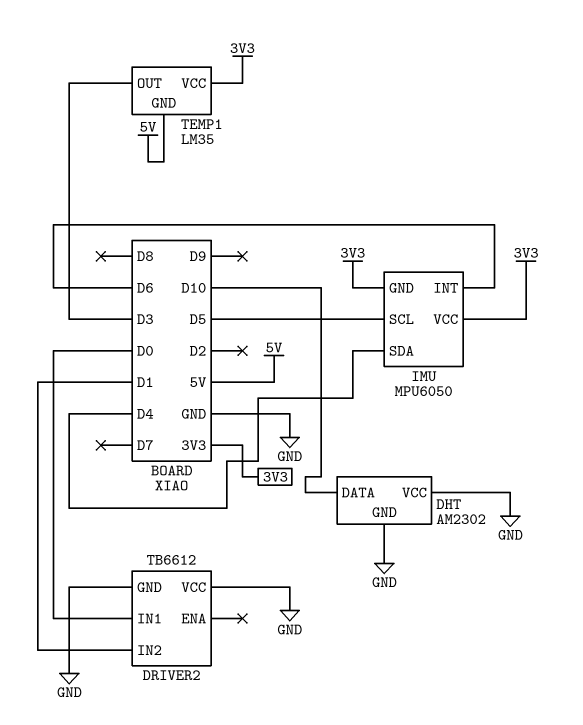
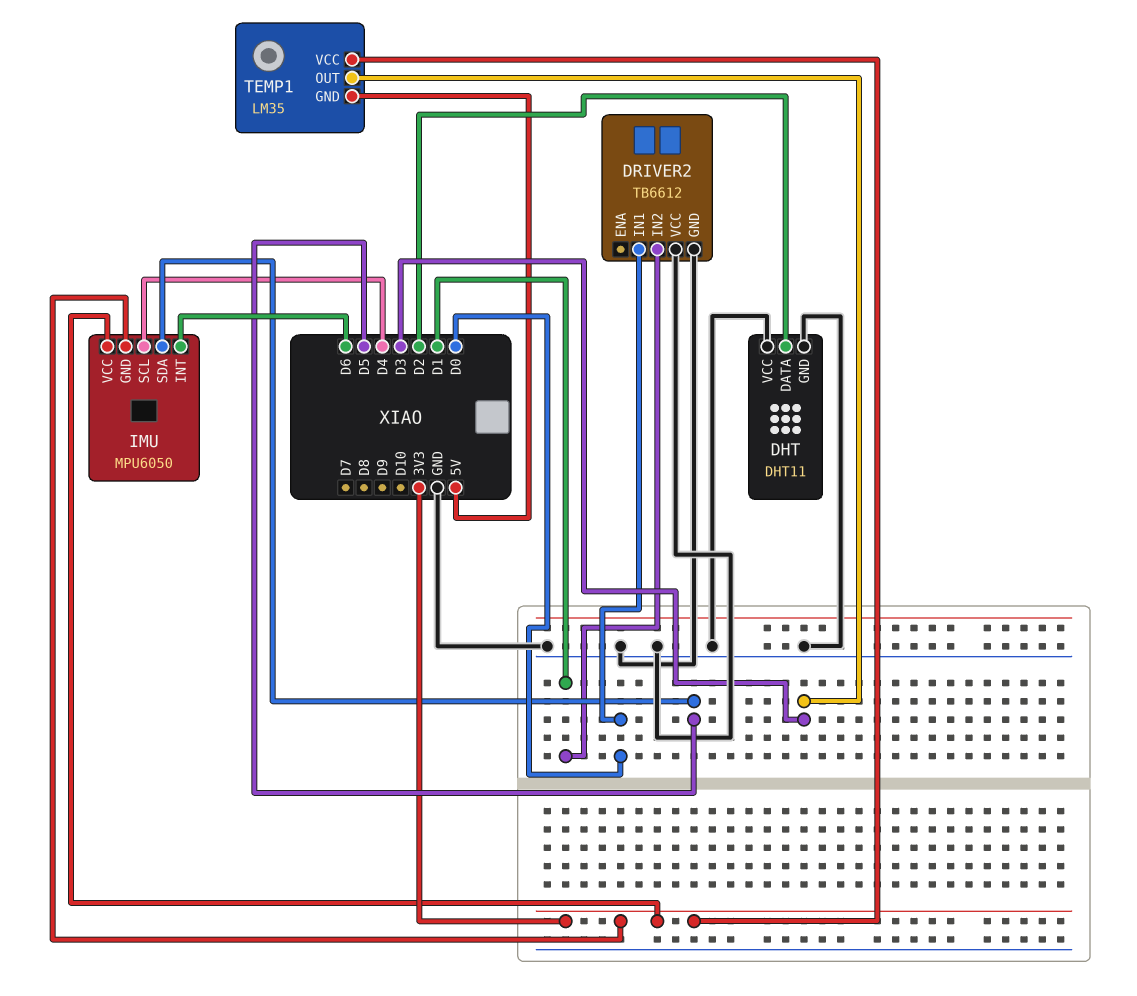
DHT: AM2302 -> DHT11
DHT pin DATA: D10 -> D2
IMU pin SCL: D5 -> D4
IMU pin SDA: D4 -> D5

